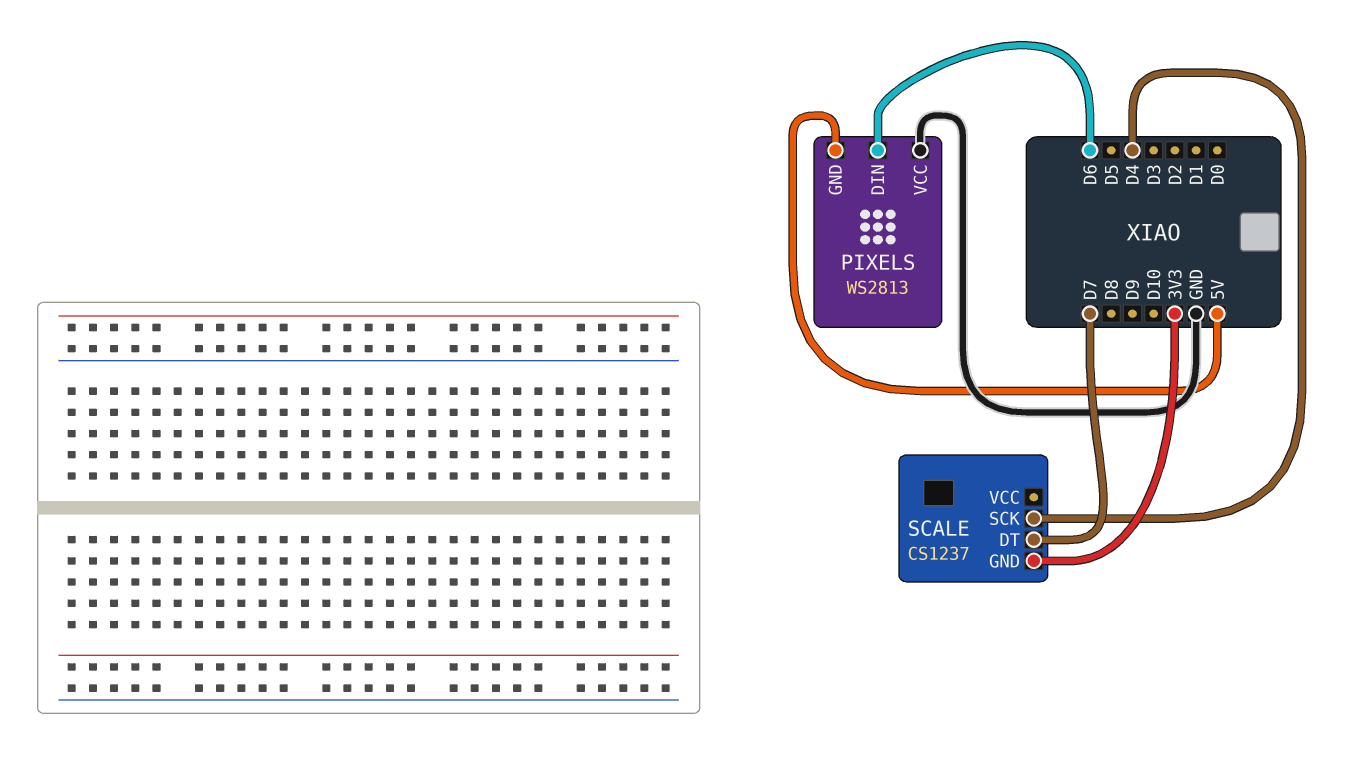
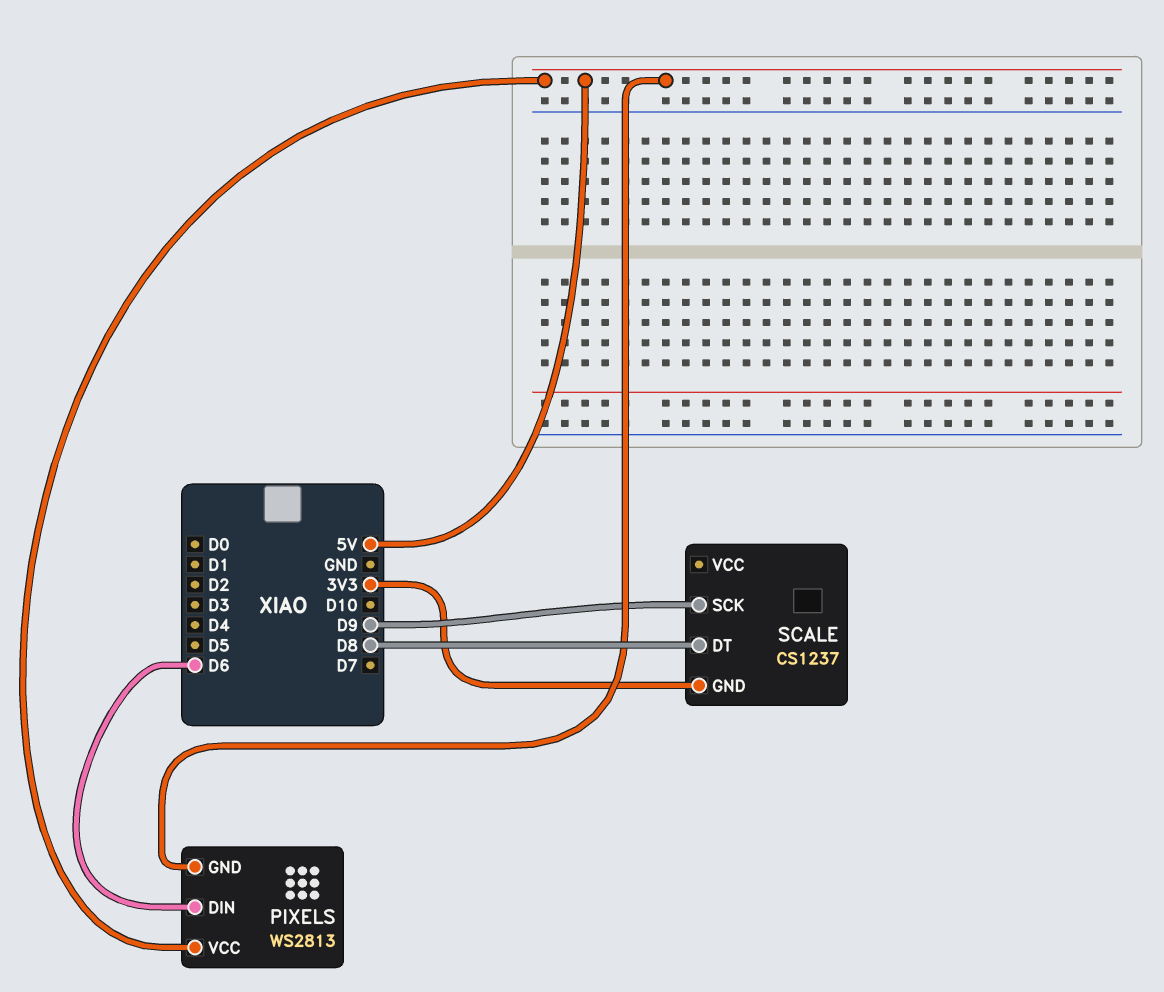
PIXELS pin VCC: GND -> 5V
SCALE pin DT: D7 -> D8
SCALE pin SCK: D4 -> D9

